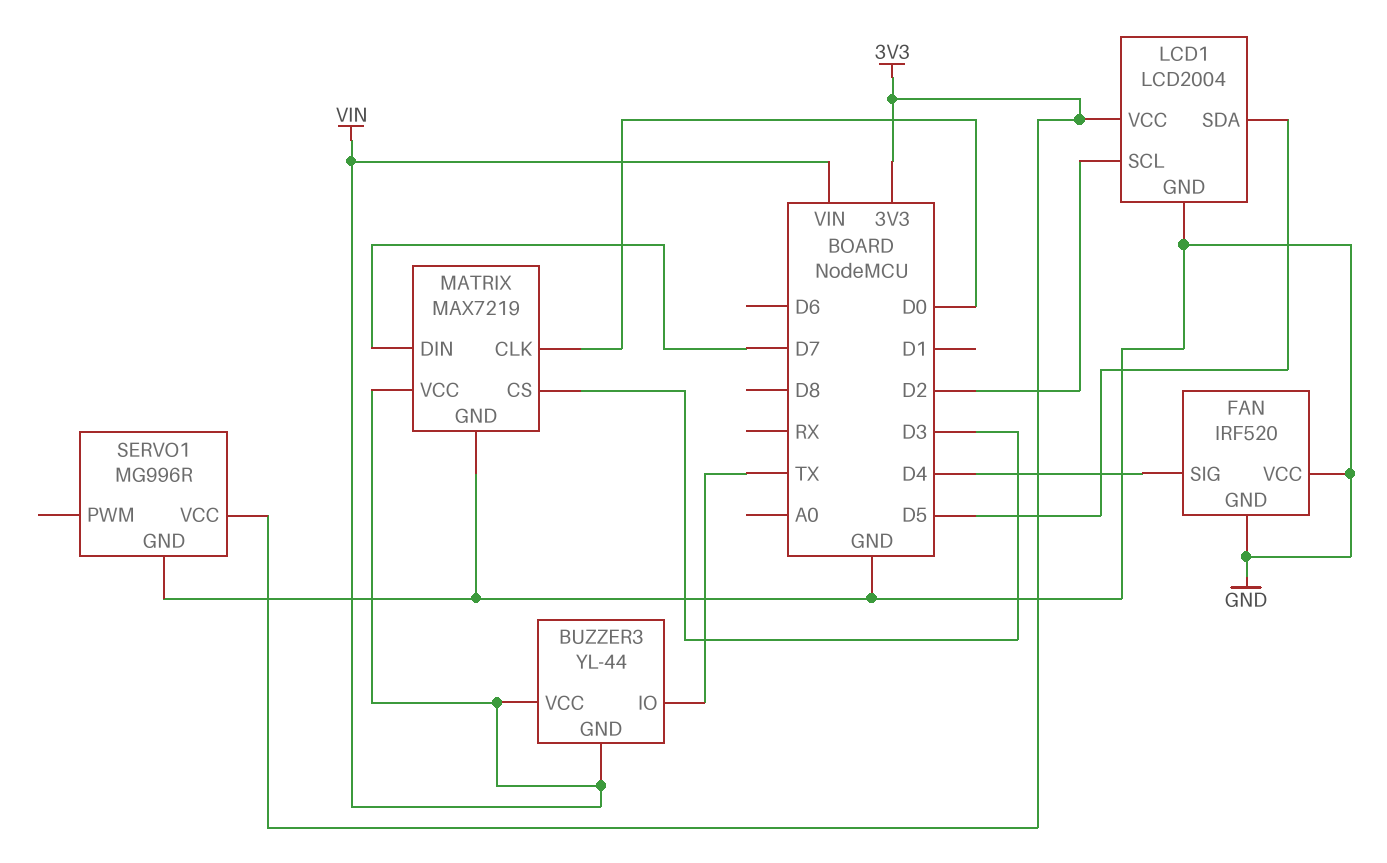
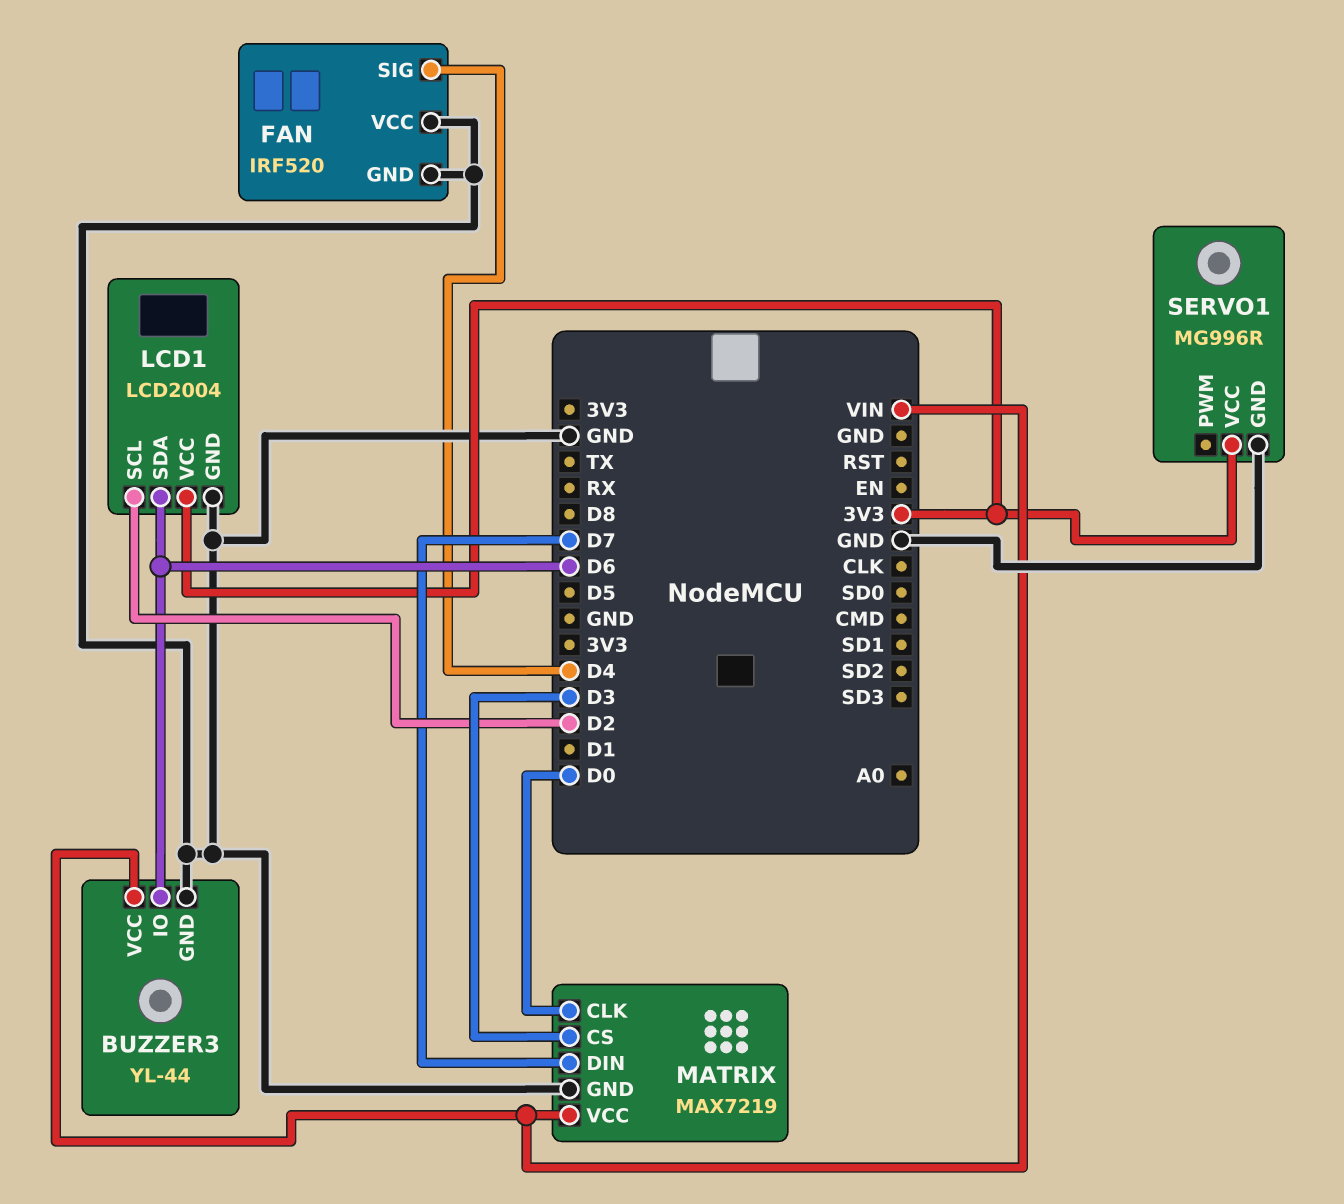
BUZZER3 pin GND: VIN -> GND
BUZZER3 pin IO: TX -> D6
LCD1 pin SDA: D5 -> D6

